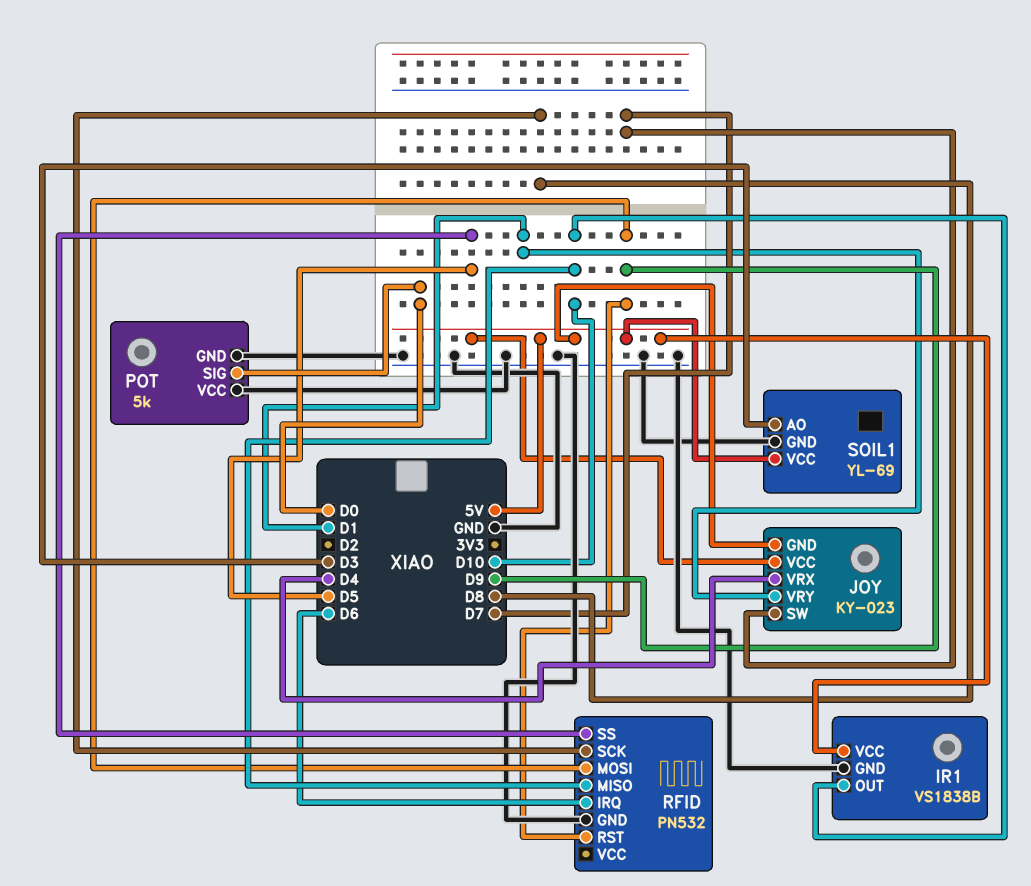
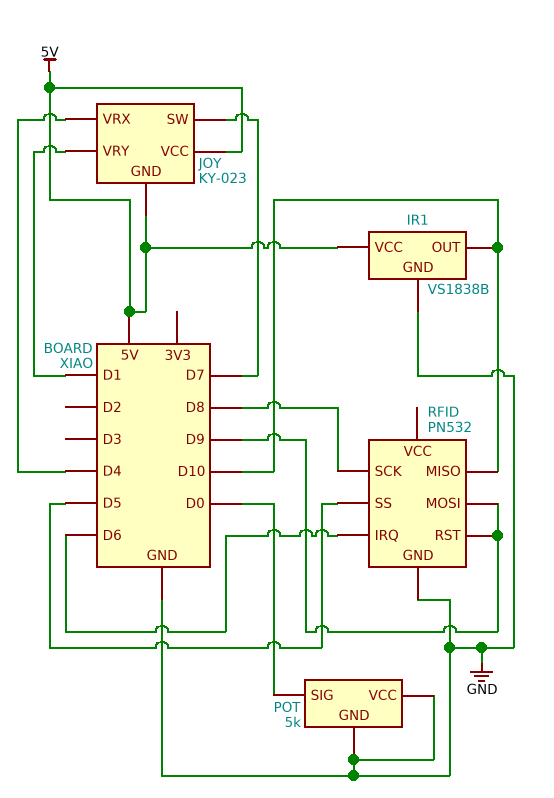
SOIL1: YL-69 -> none
SOIL1 pin AO: D3 -> none
SOIL1 pin GND: GND -> none
SOIL1 pin VCC: 5V -> none

